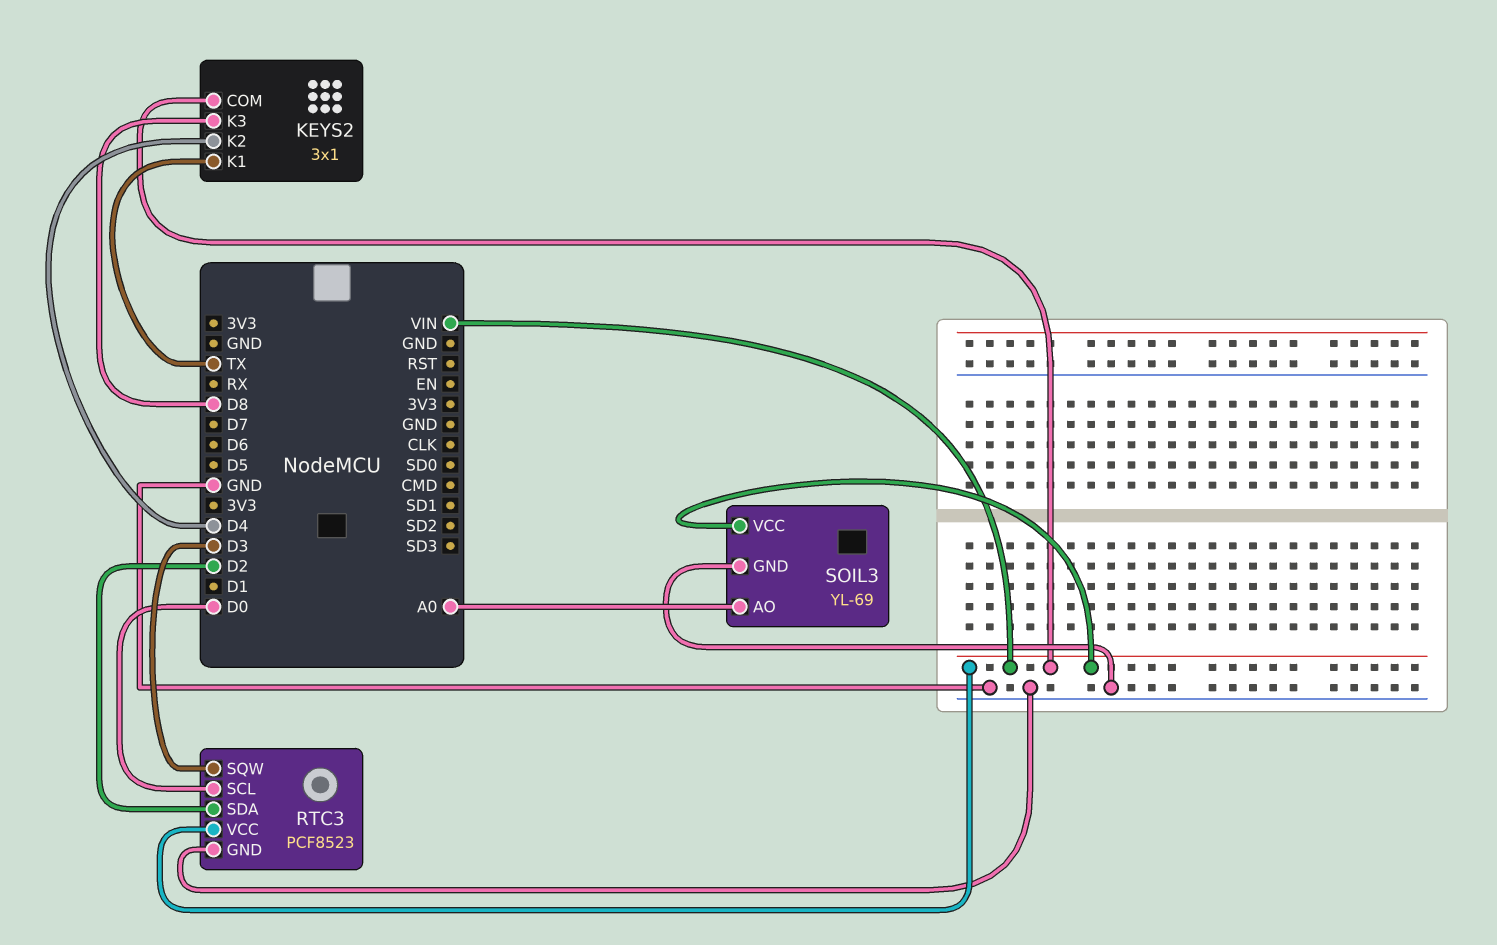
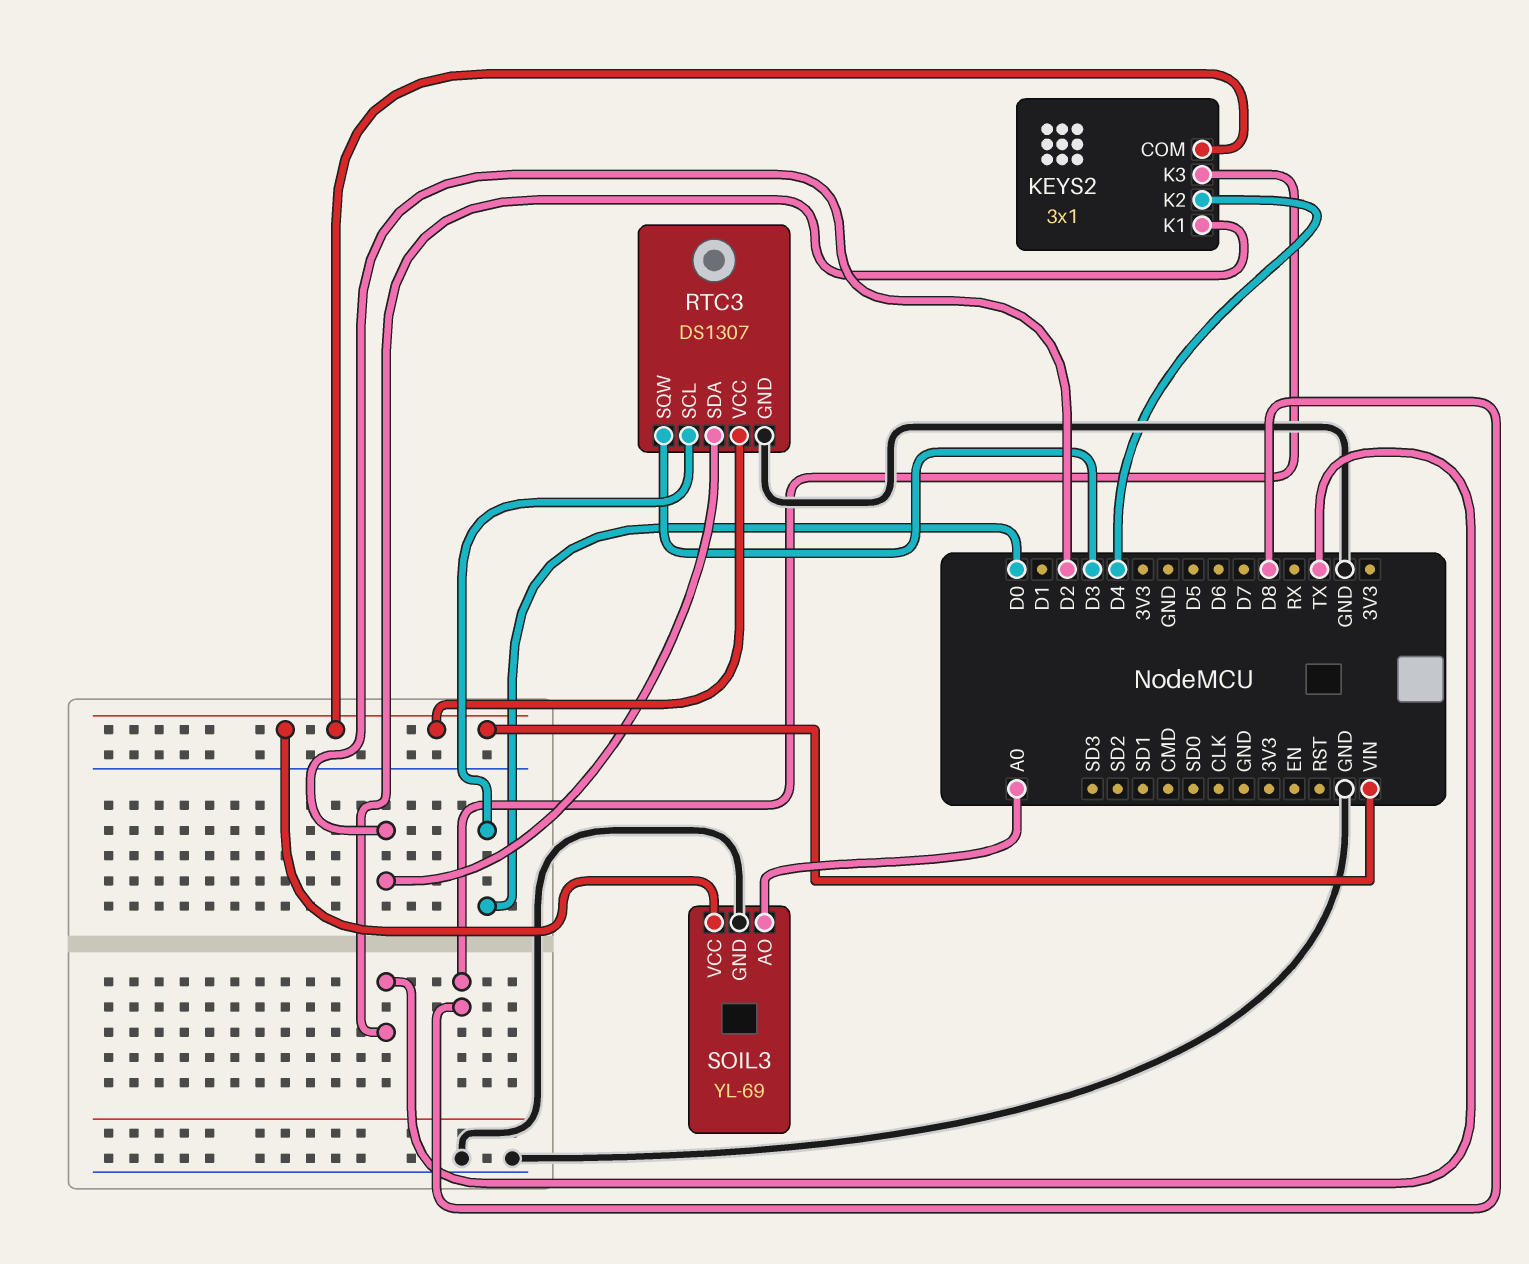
RTC3: PCF8523 -> DS1307

